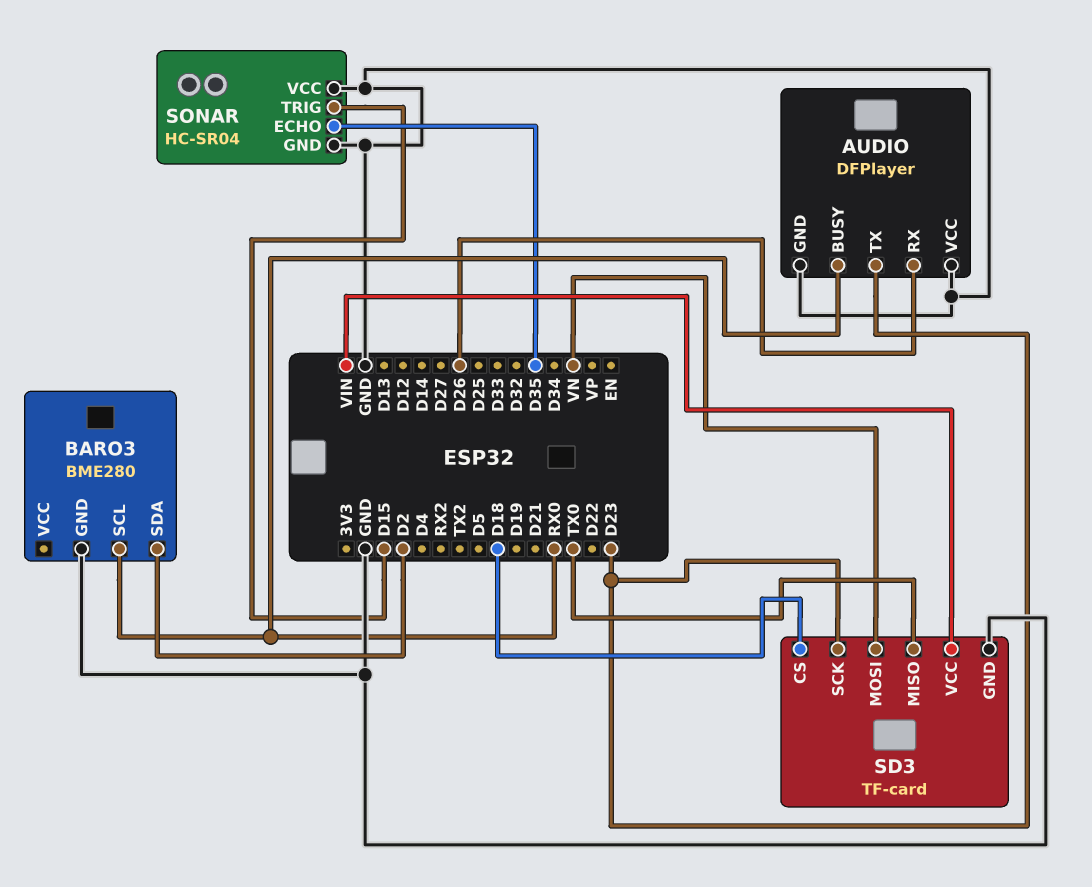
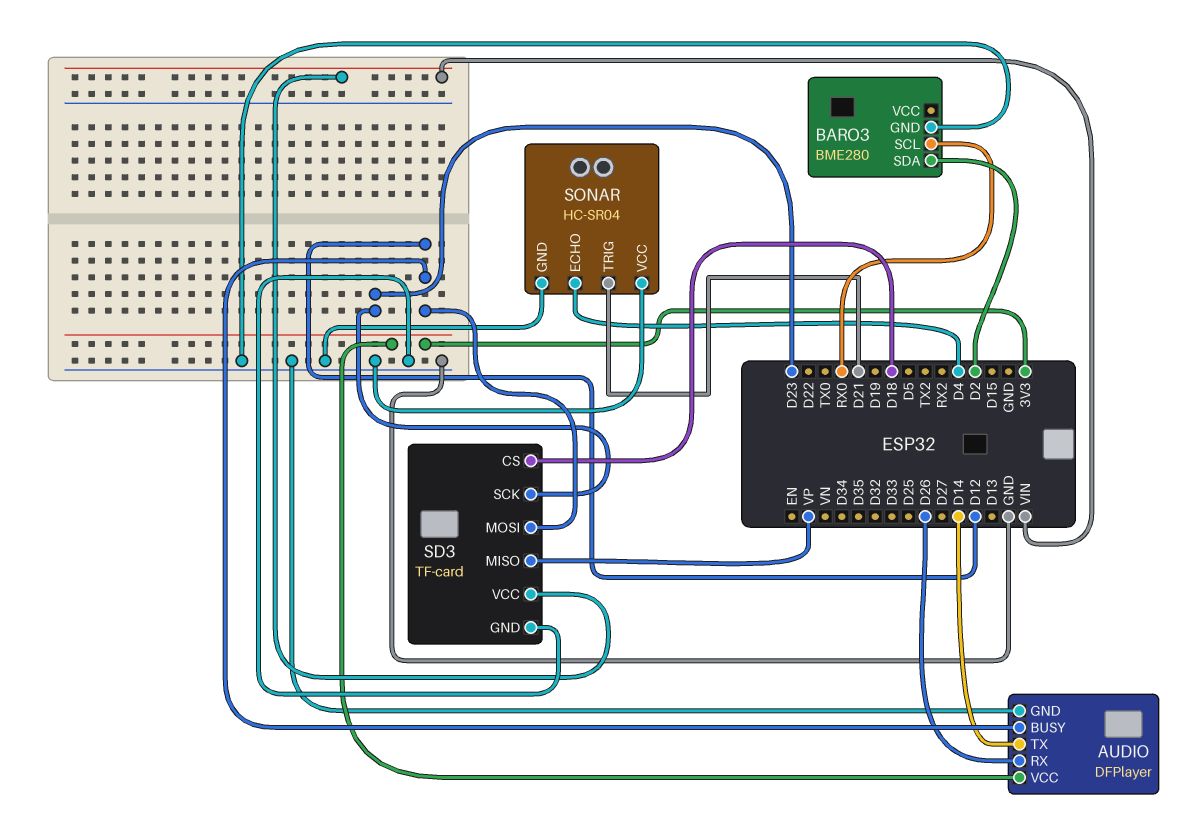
AUDIO pin BUSY: RX0 -> D12
AUDIO pin TX: D23 -> D14
AUDIO pin VCC: GND -> 3V3
SD3 pin MISO: TX0 -> VP
SD3 pin MOSI: VN -> D12
SONAR pin ECHO: D35 -> D4
SONAR pin TRIG: D15 -> D21

